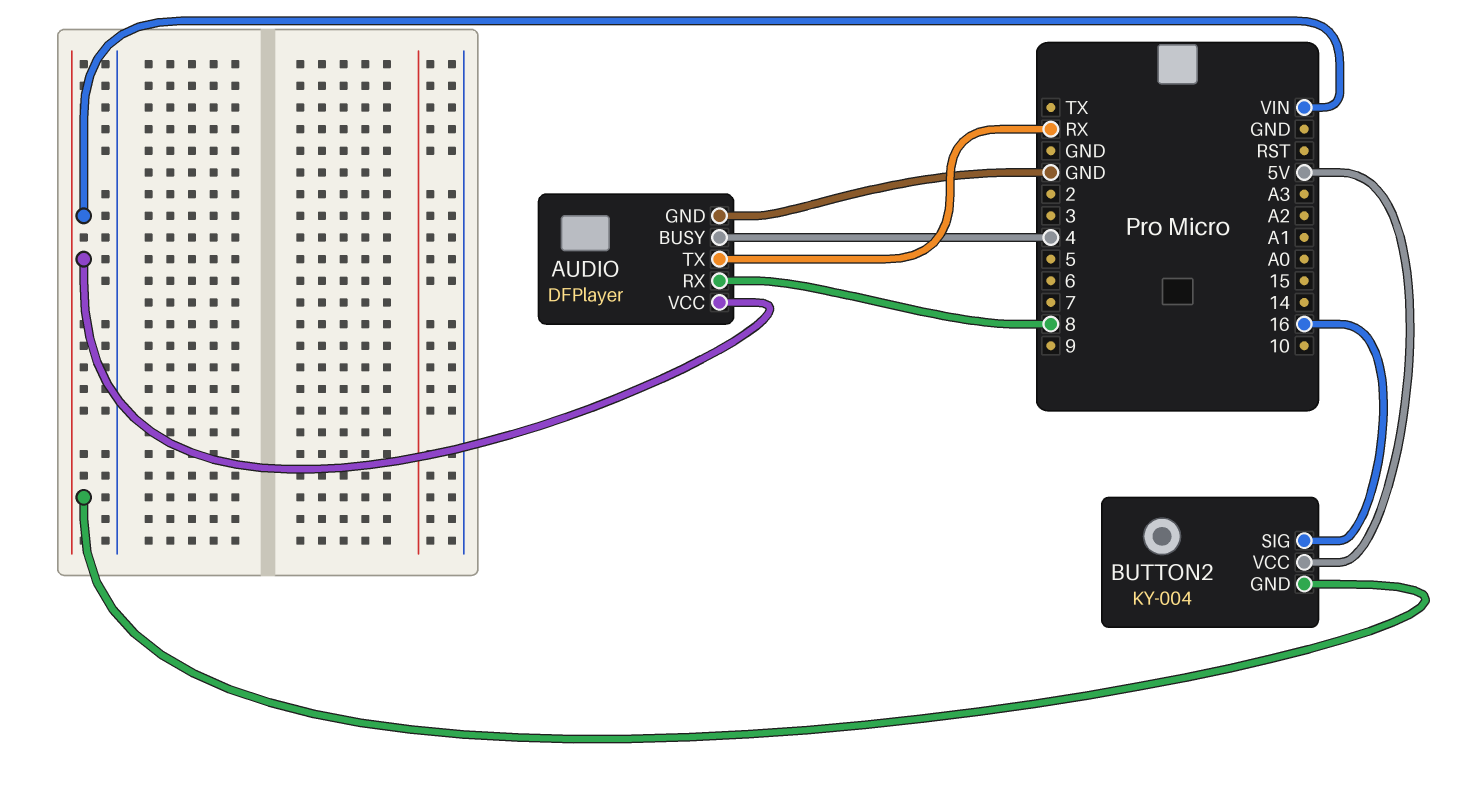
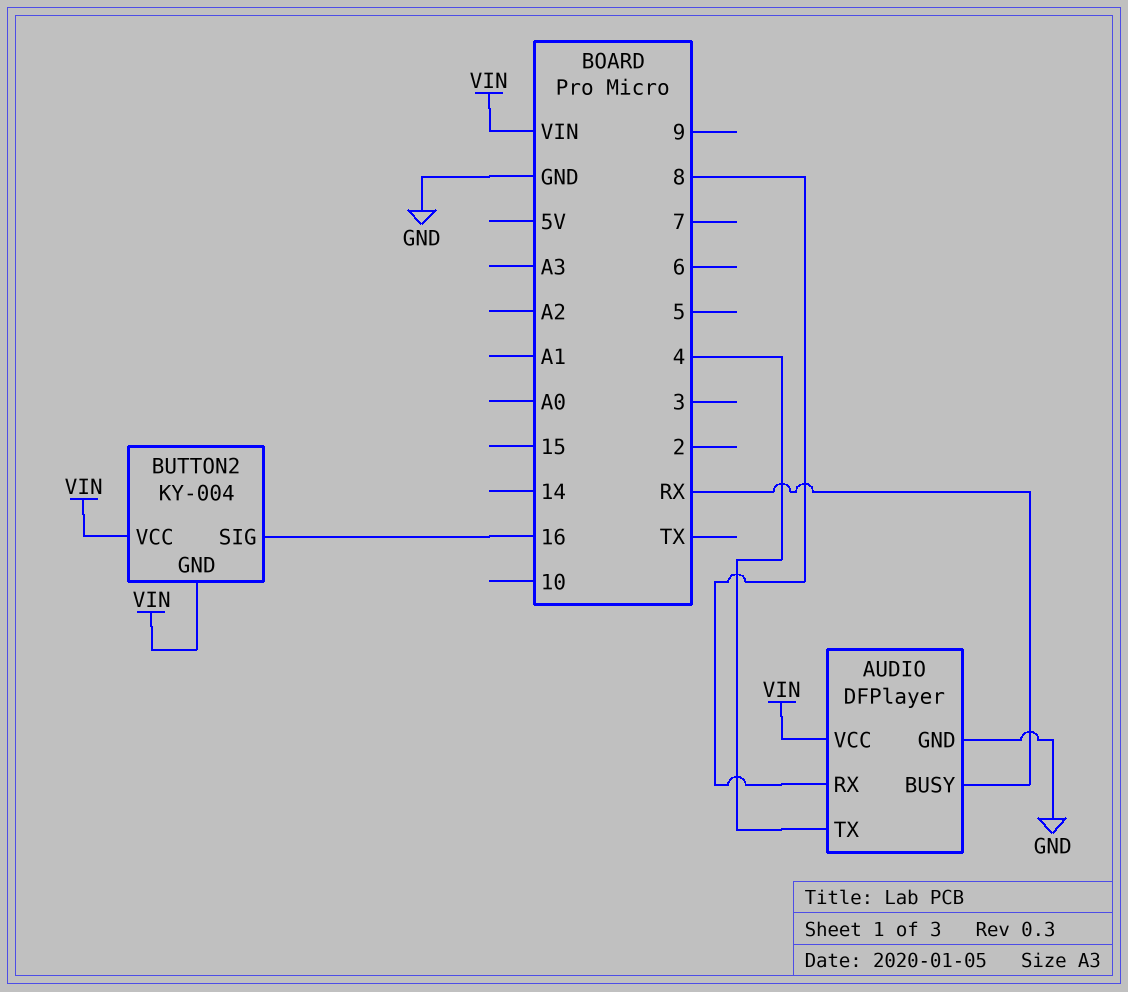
AUDIO pin BUSY: 4 -> RX
AUDIO pin TX: RX -> 4
BUTTON2 pin VCC: 5V -> VIN

